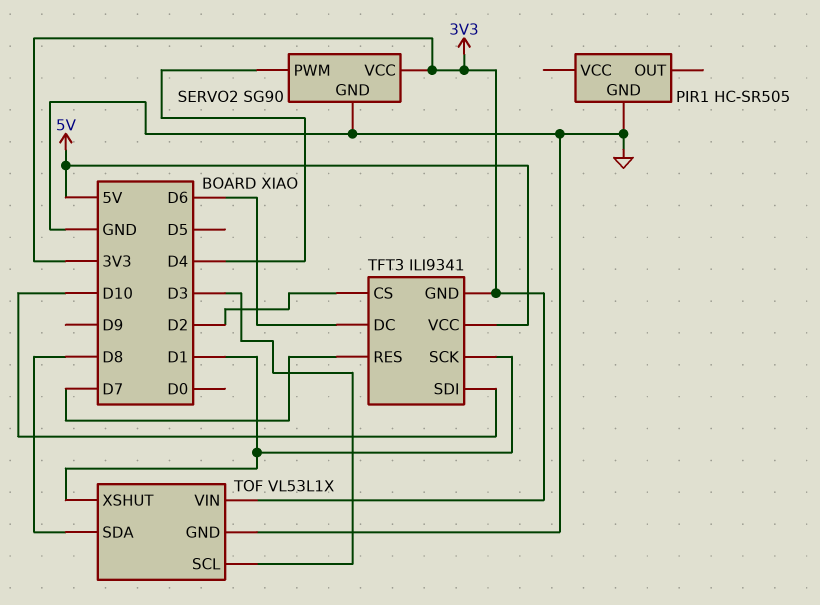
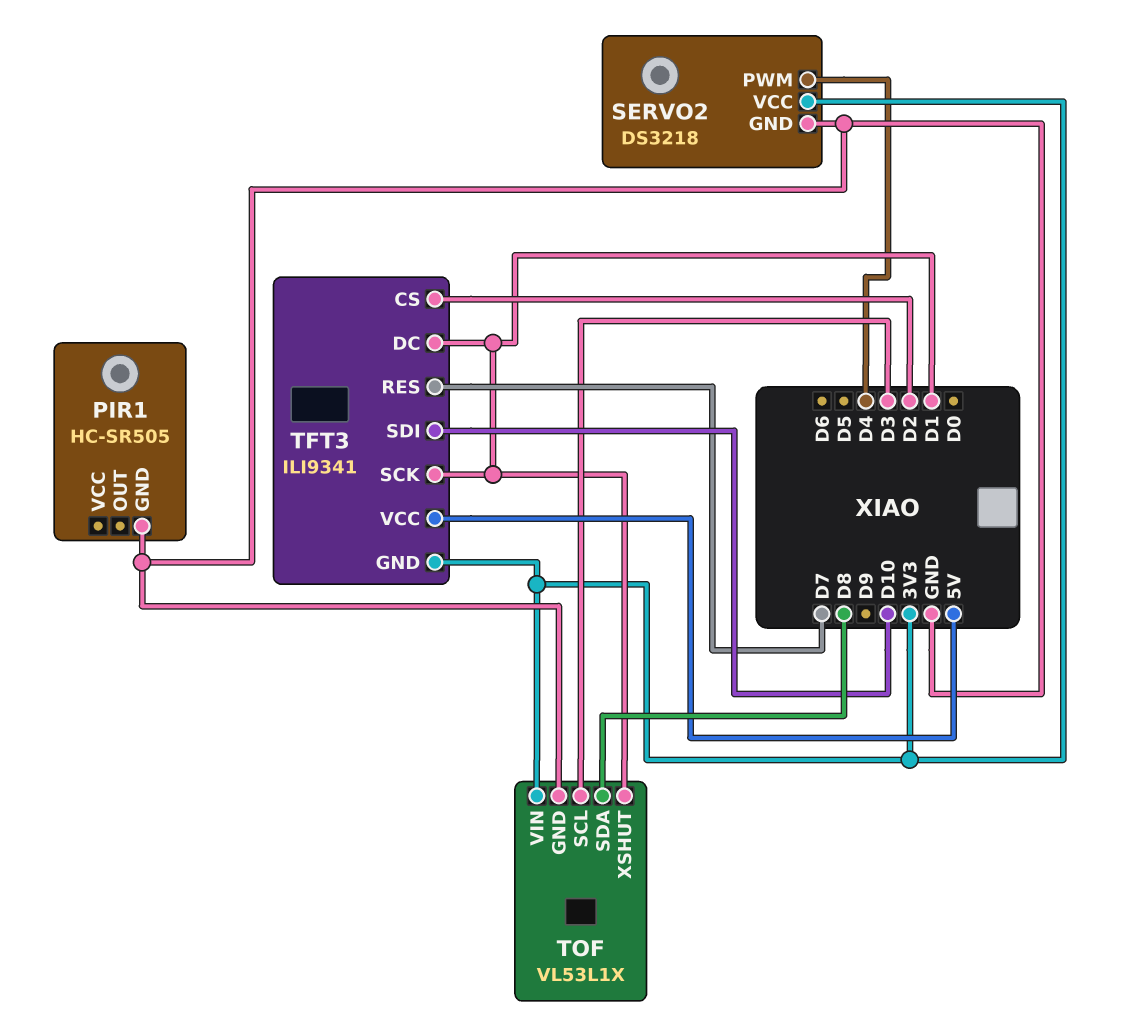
SERVO2: SG90 -> DS3218
TFT3 pin DC: D6 -> D1

